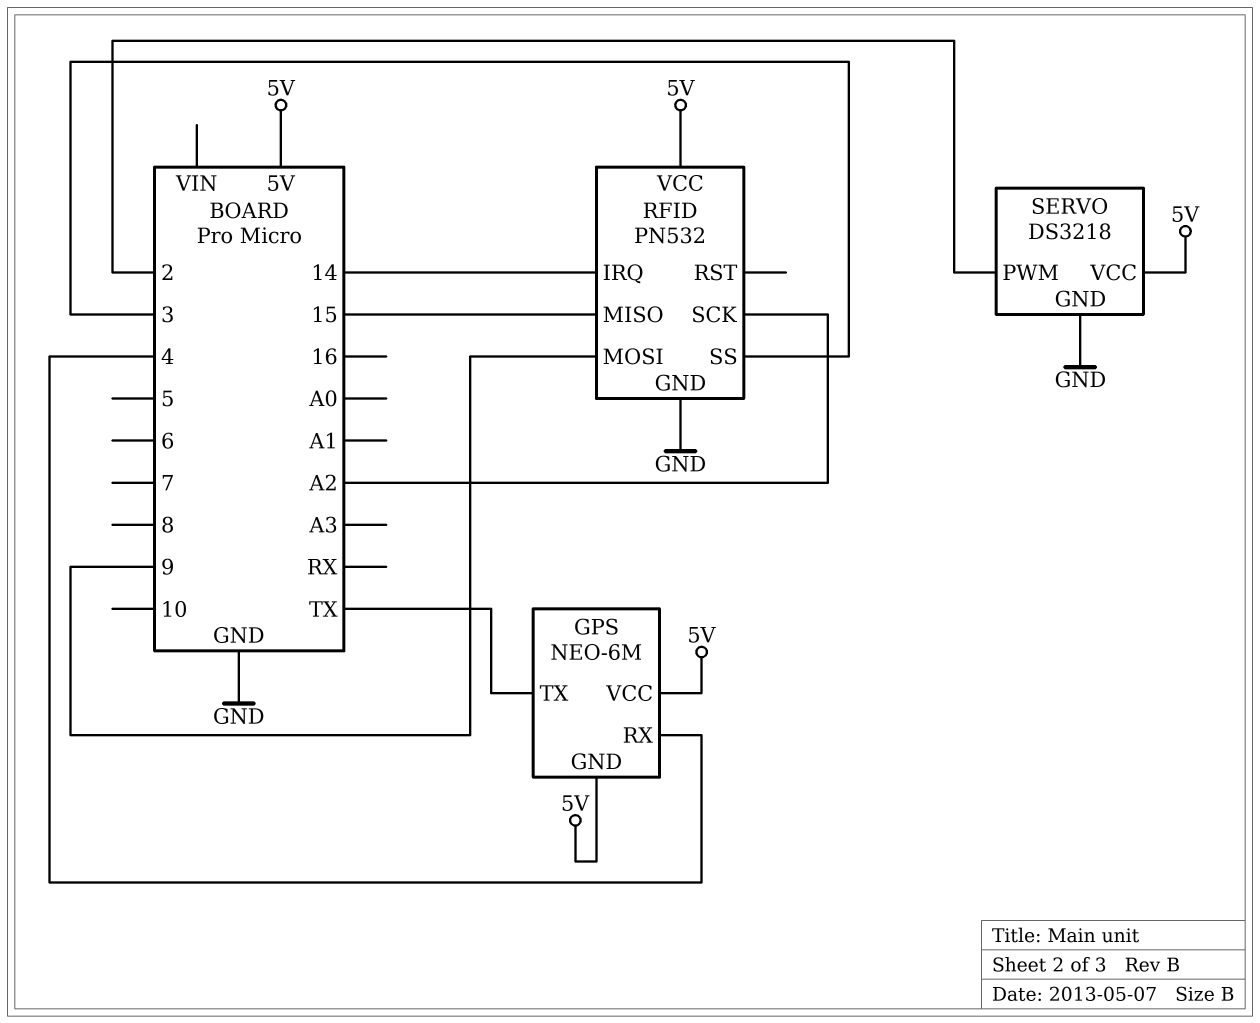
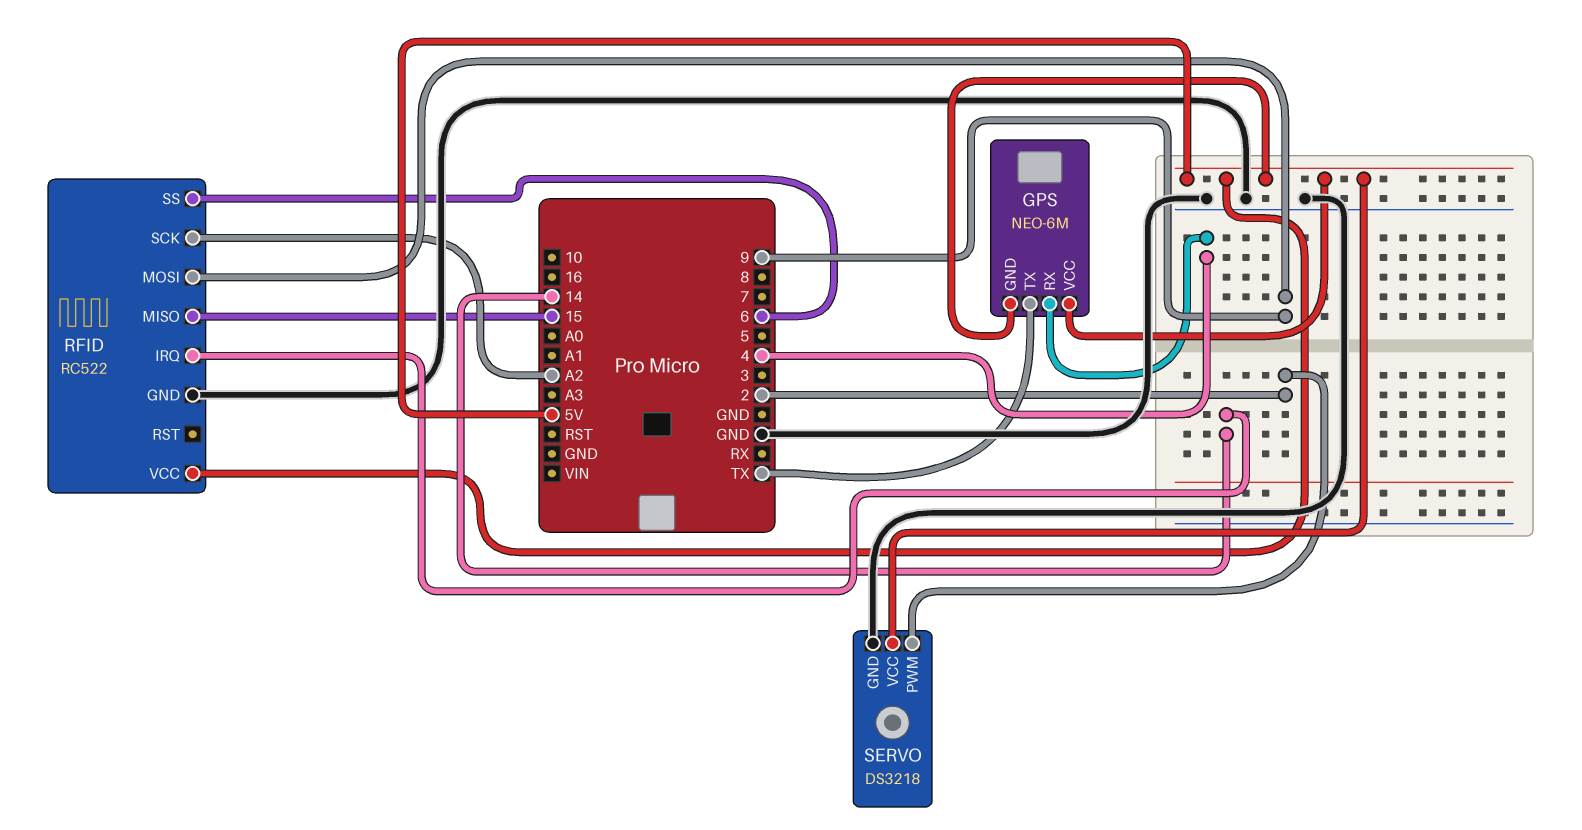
RFID: PN532 -> RC522
RFID pin SS: 3 -> 6

